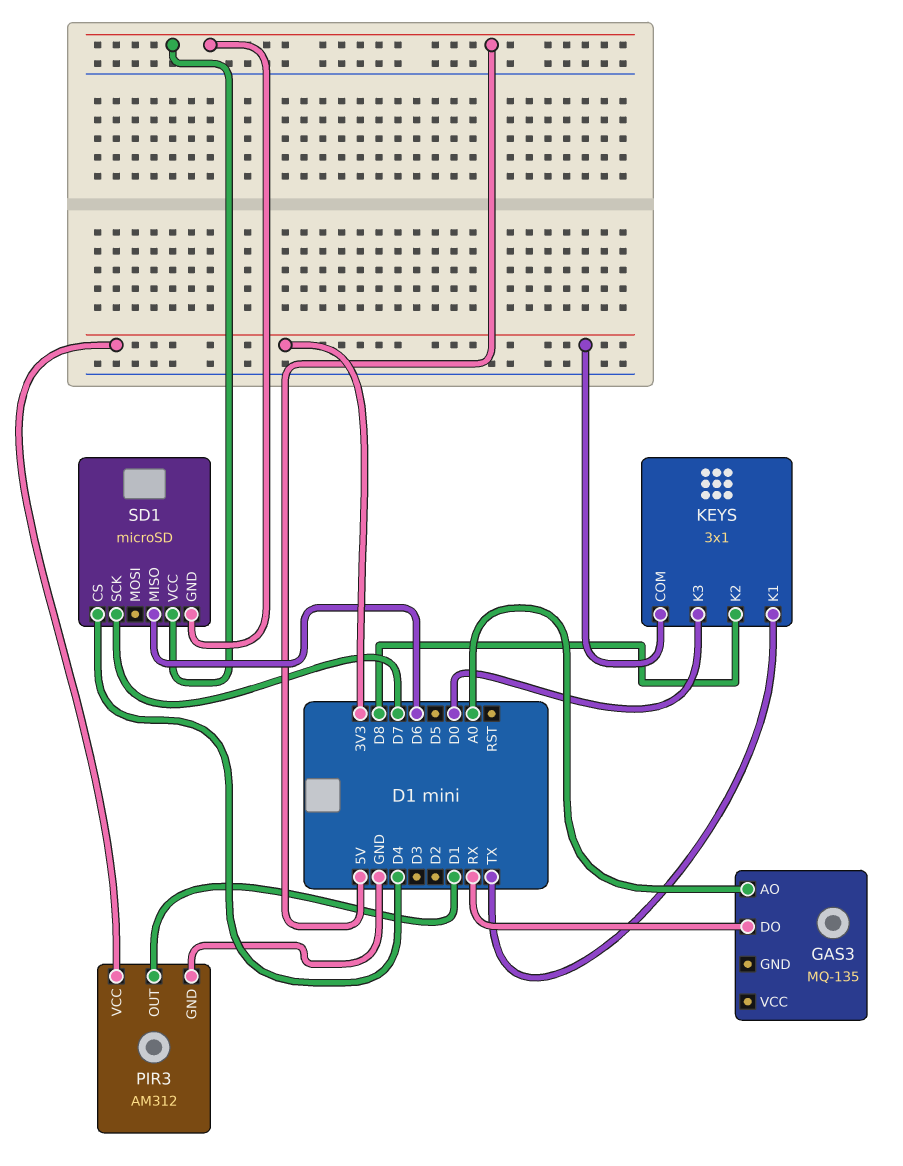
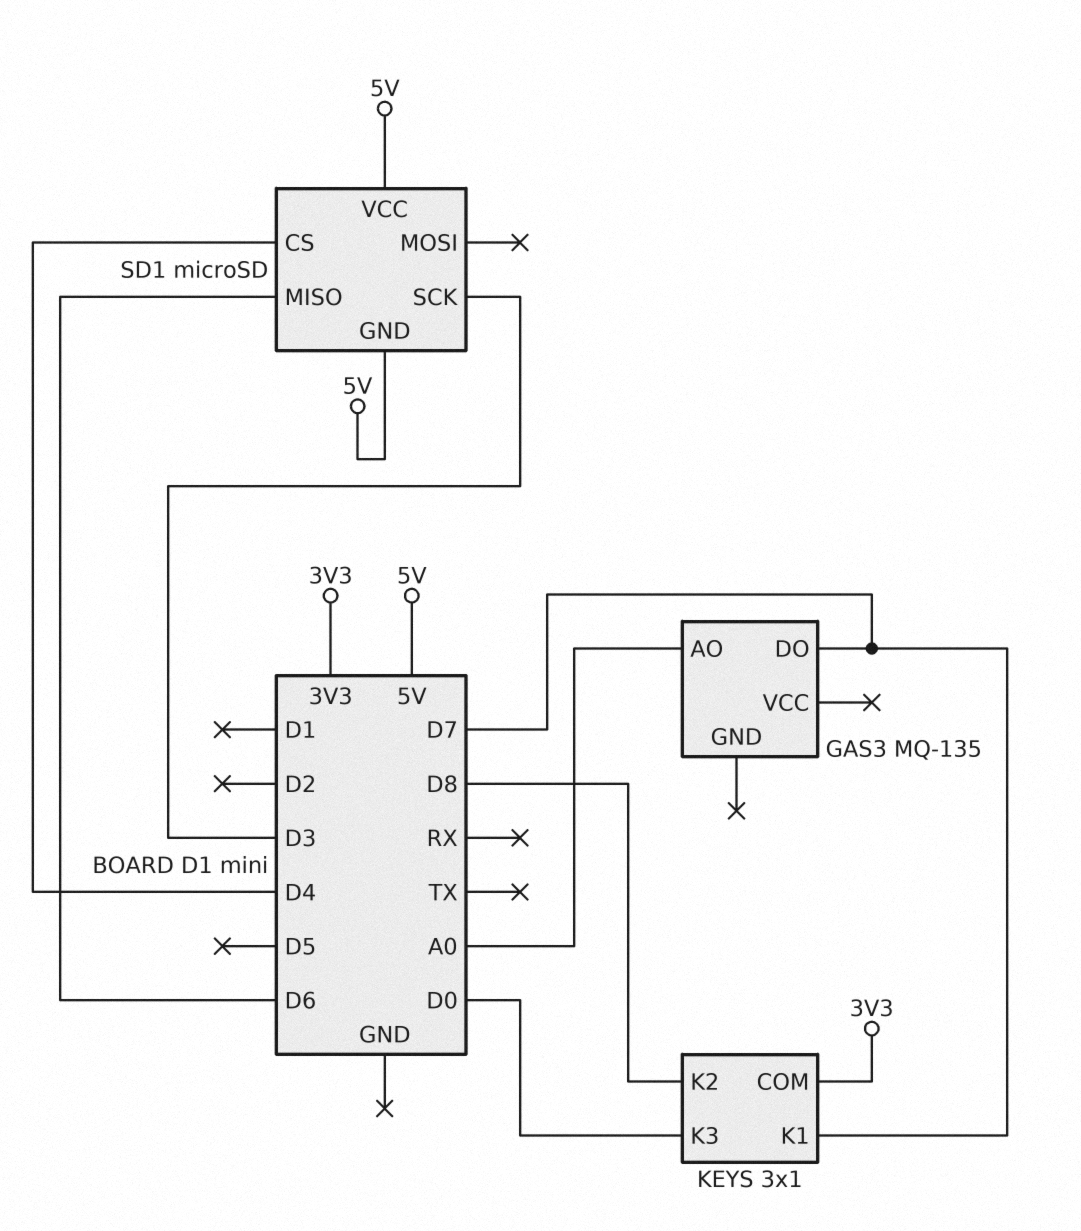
GAS3 pin DO: RX -> D7
KEYS pin K1: TX -> D7
PIR3: AM312 -> none
PIR3 pin GND: GND -> none
PIR3 pin OUT: D1 -> none
PIR3 pin VCC: 3V3 -> none
SD1 pin SCK: D7 -> D3

